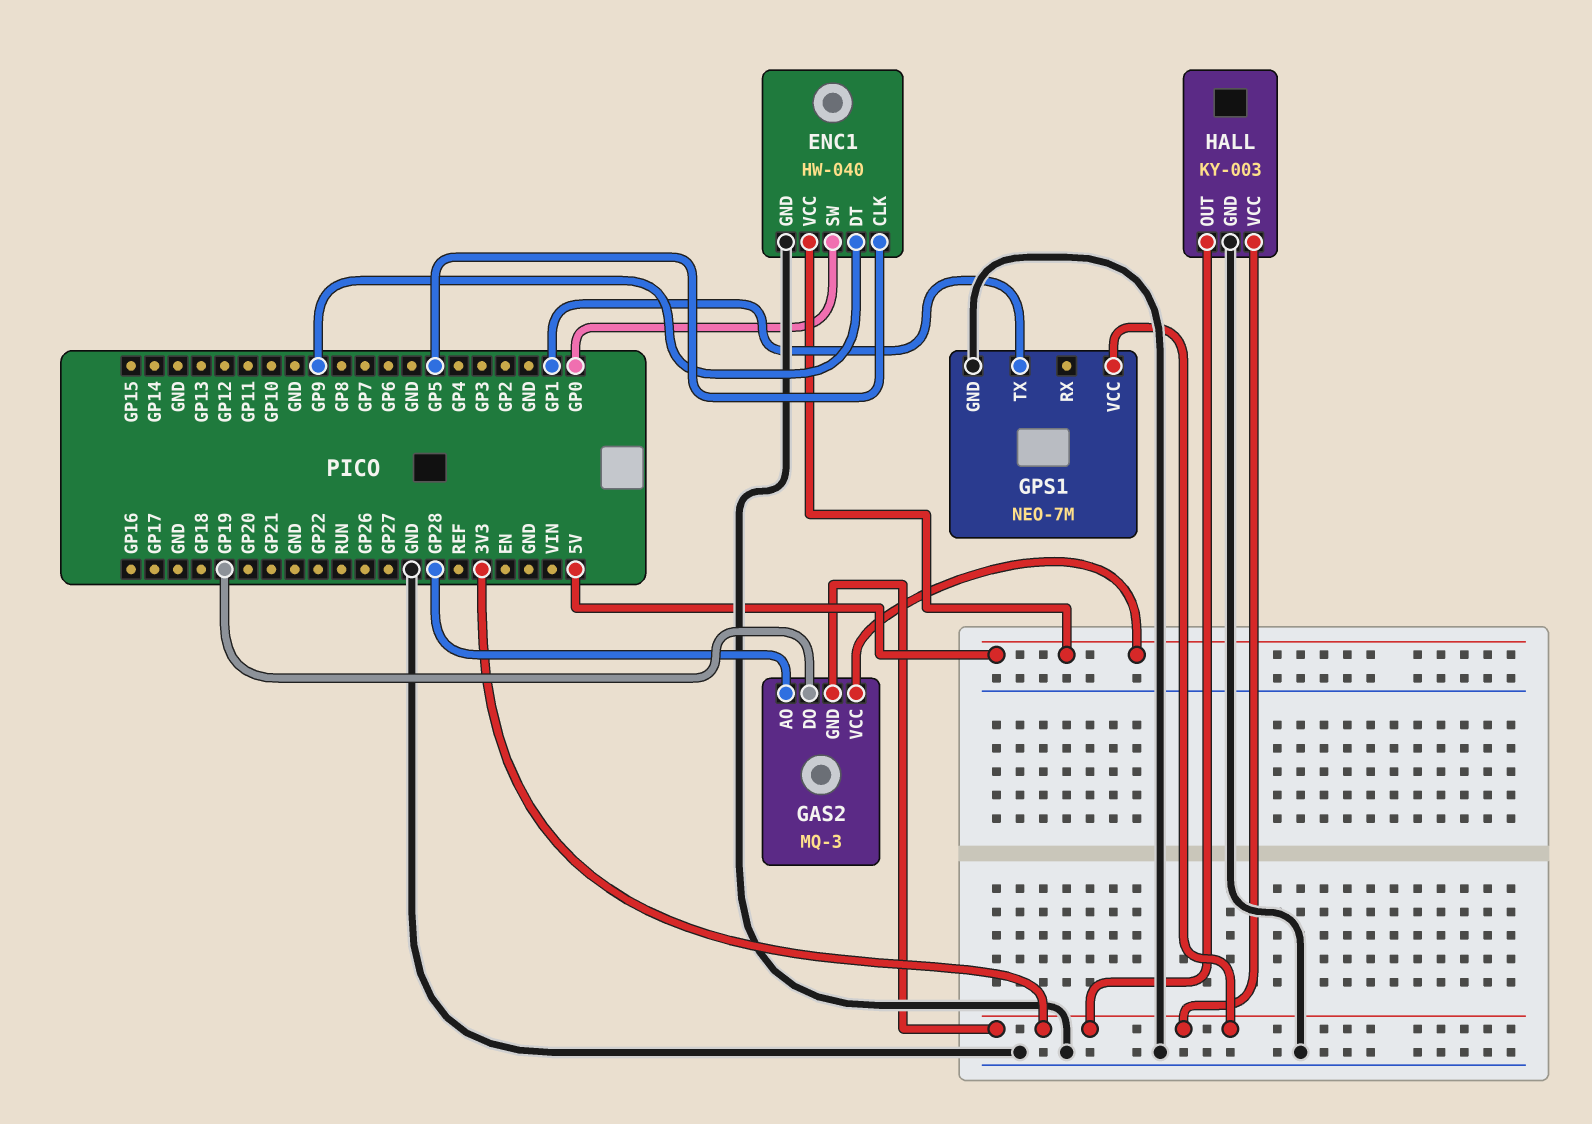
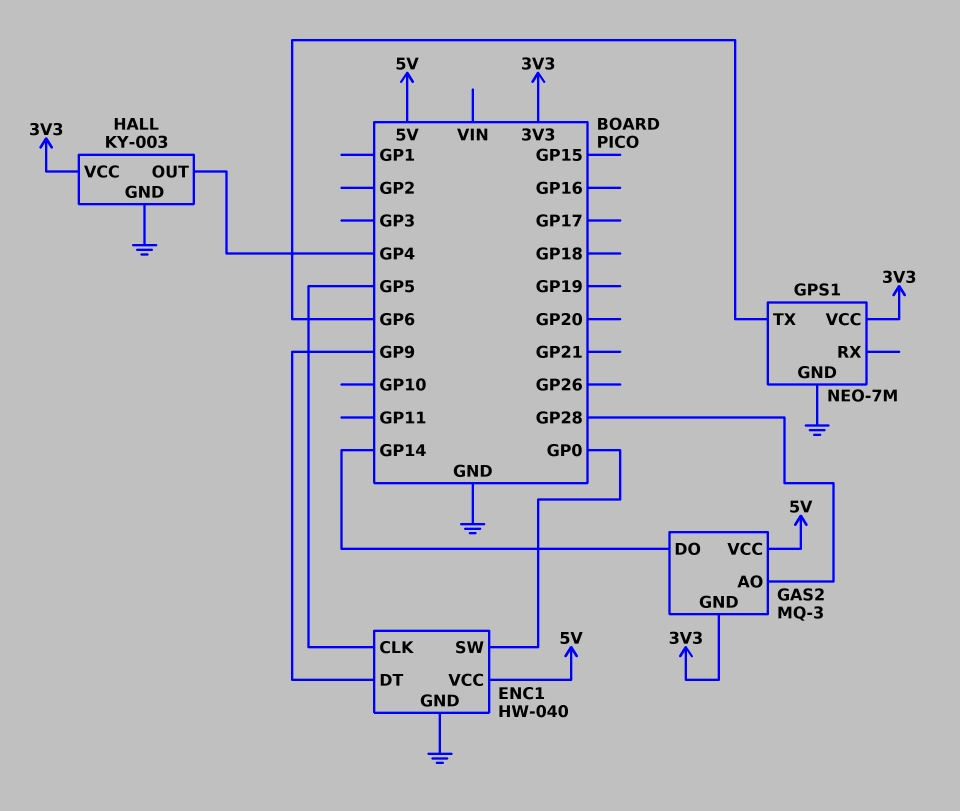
GAS2 pin DO: GP19 -> GP14
GPS1 pin TX: GP1 -> GP6
HALL pin OUT: 3V3 -> GP4

